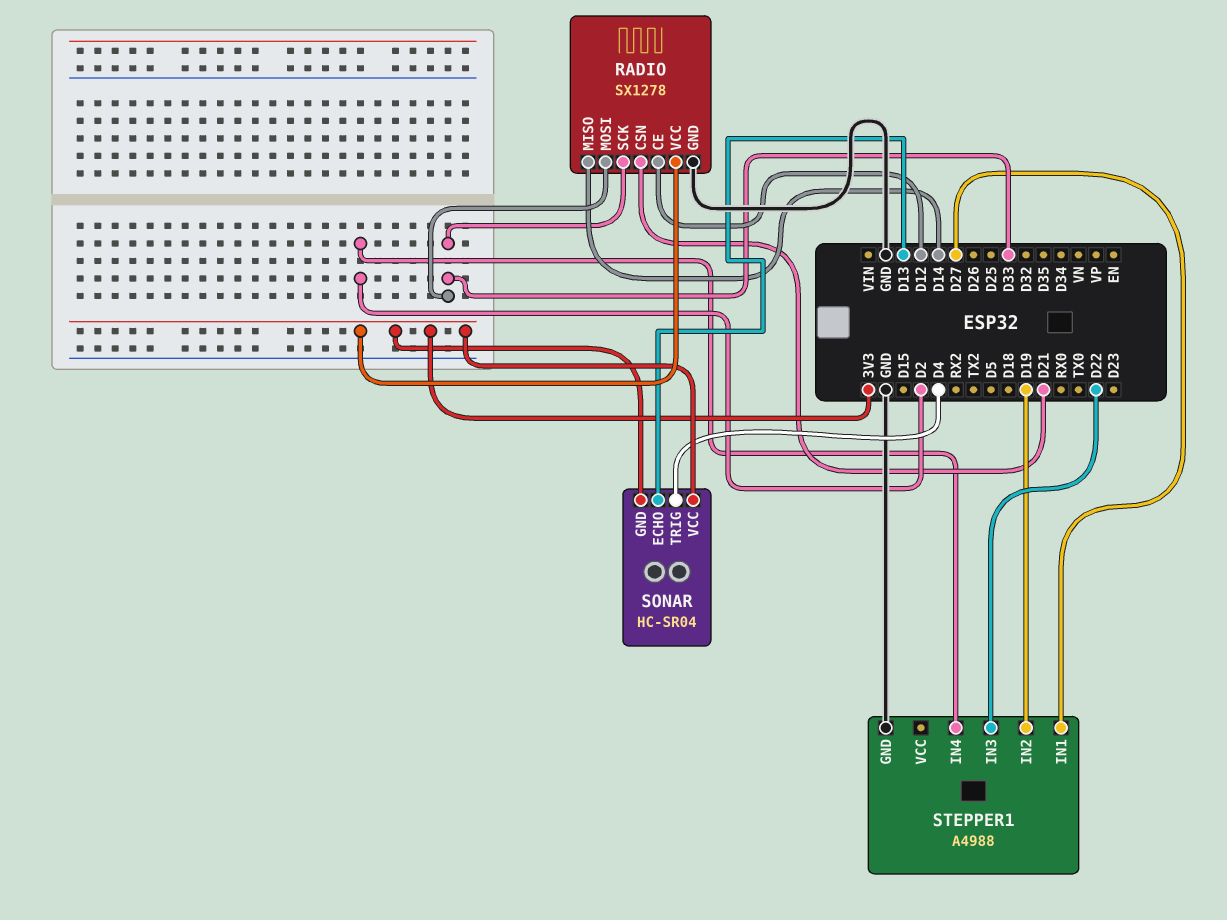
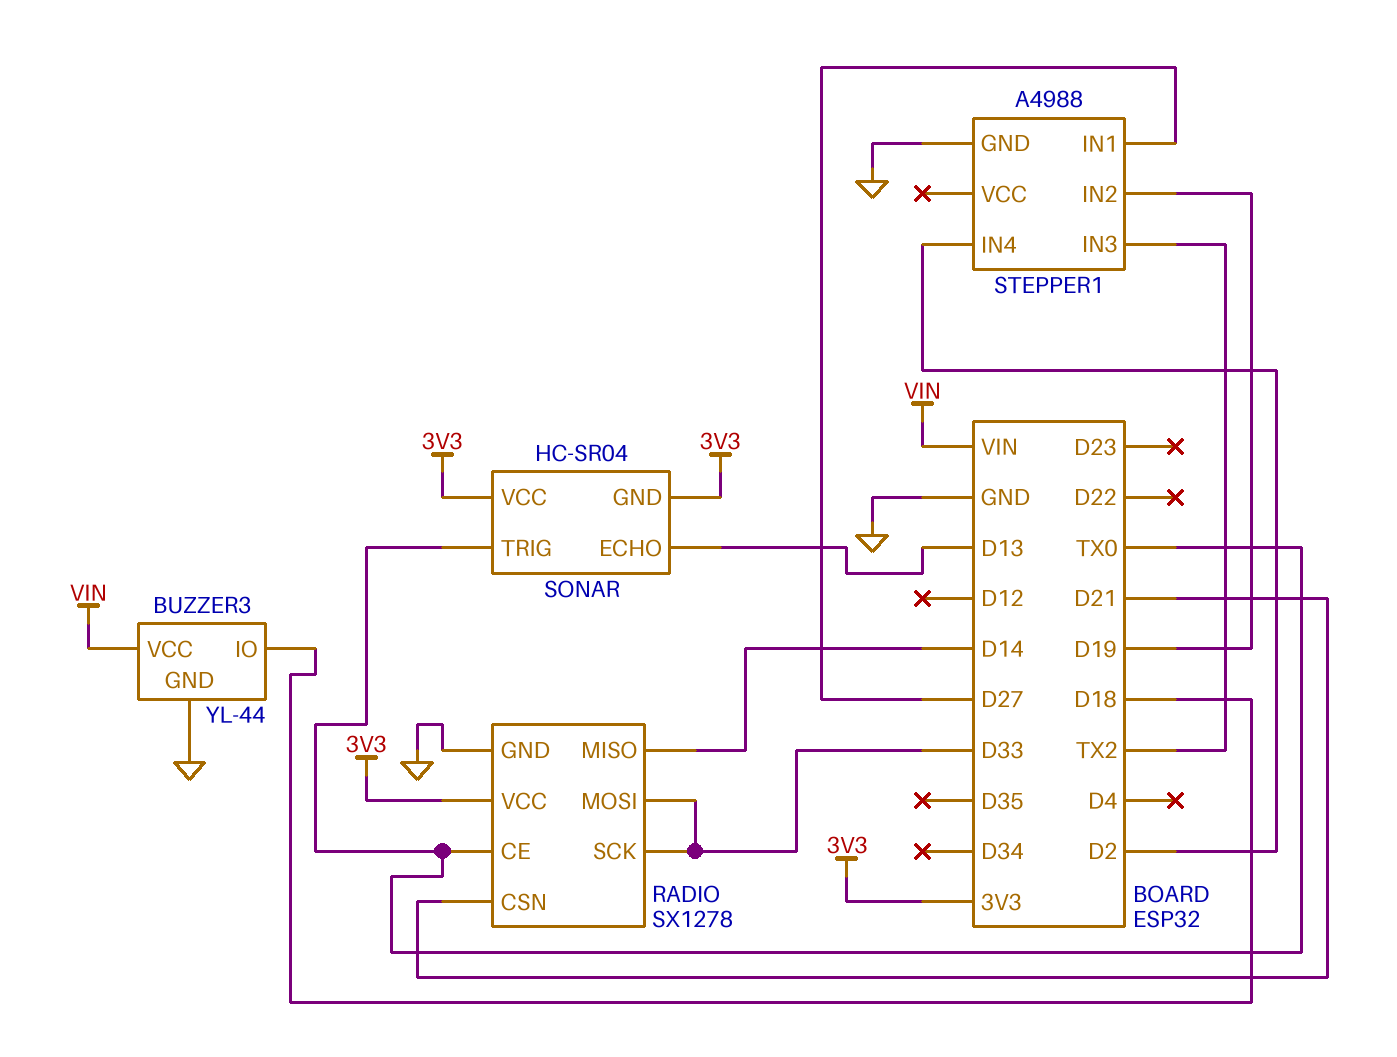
BUZZER3: none -> YL-44
BUZZER3 pin GND: none -> GND
BUZZER3 pin IO: none -> D18
BUZZER3 pin VCC: none -> VIN
RADIO pin CE: D12 -> TX0
SONAR pin TRIG: D4 -> TX0
STEPPER1 pin IN3: D22 -> TX2

